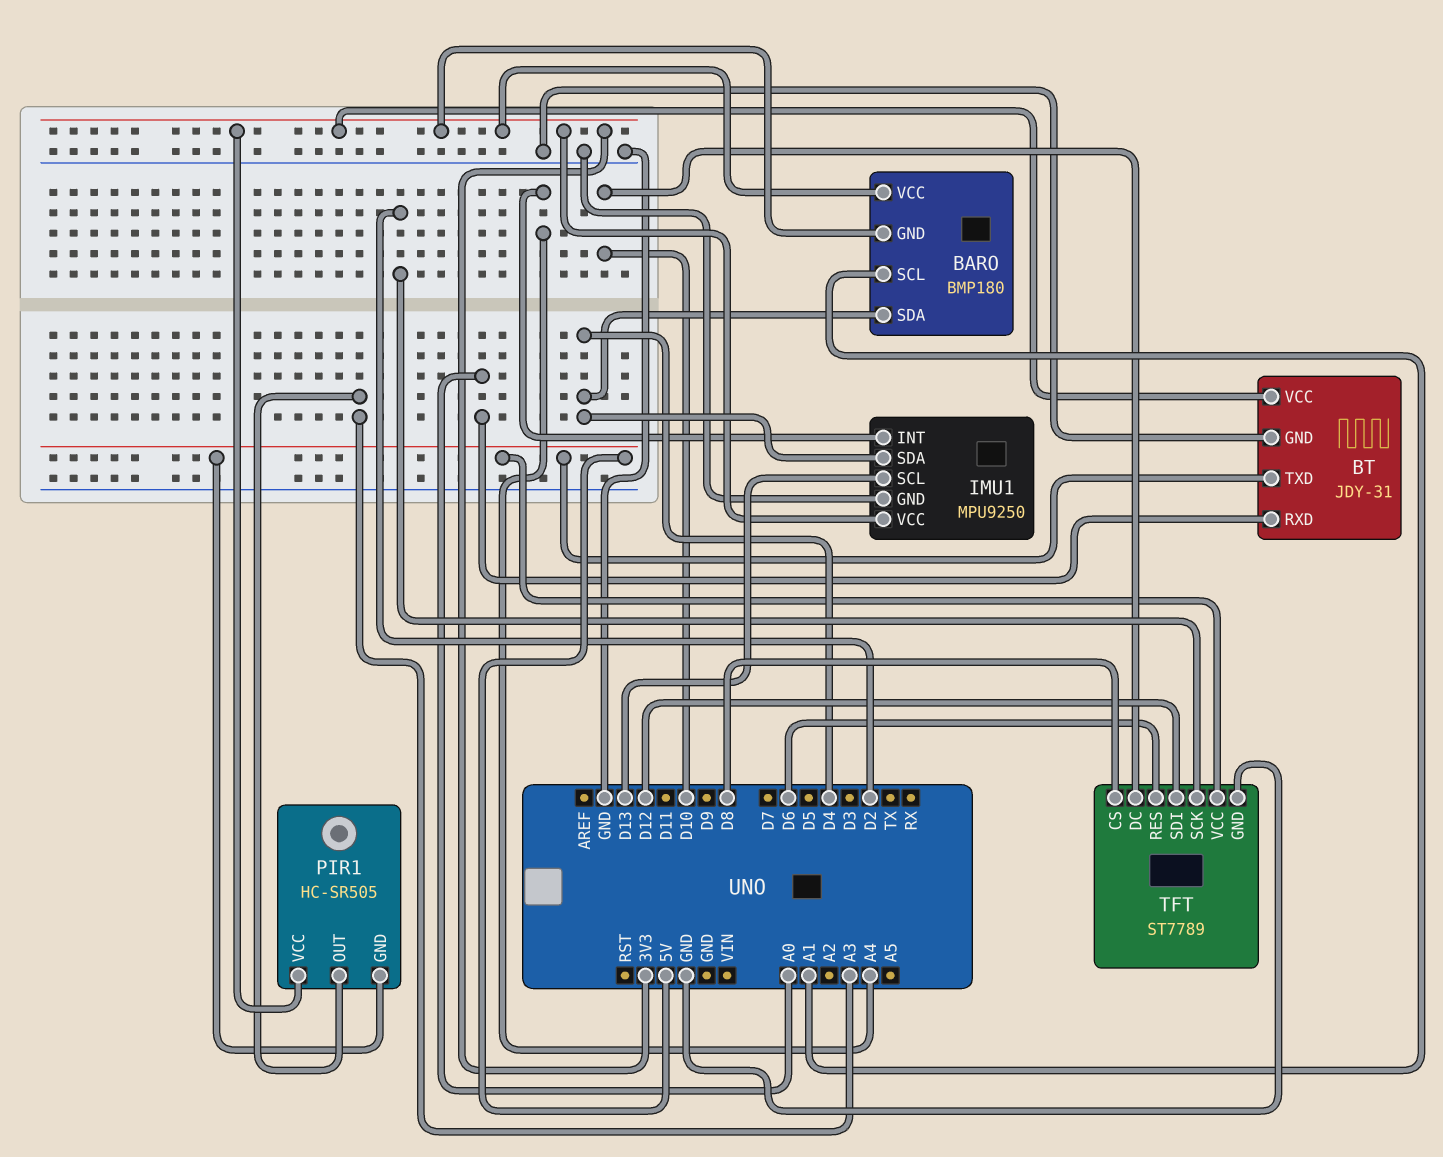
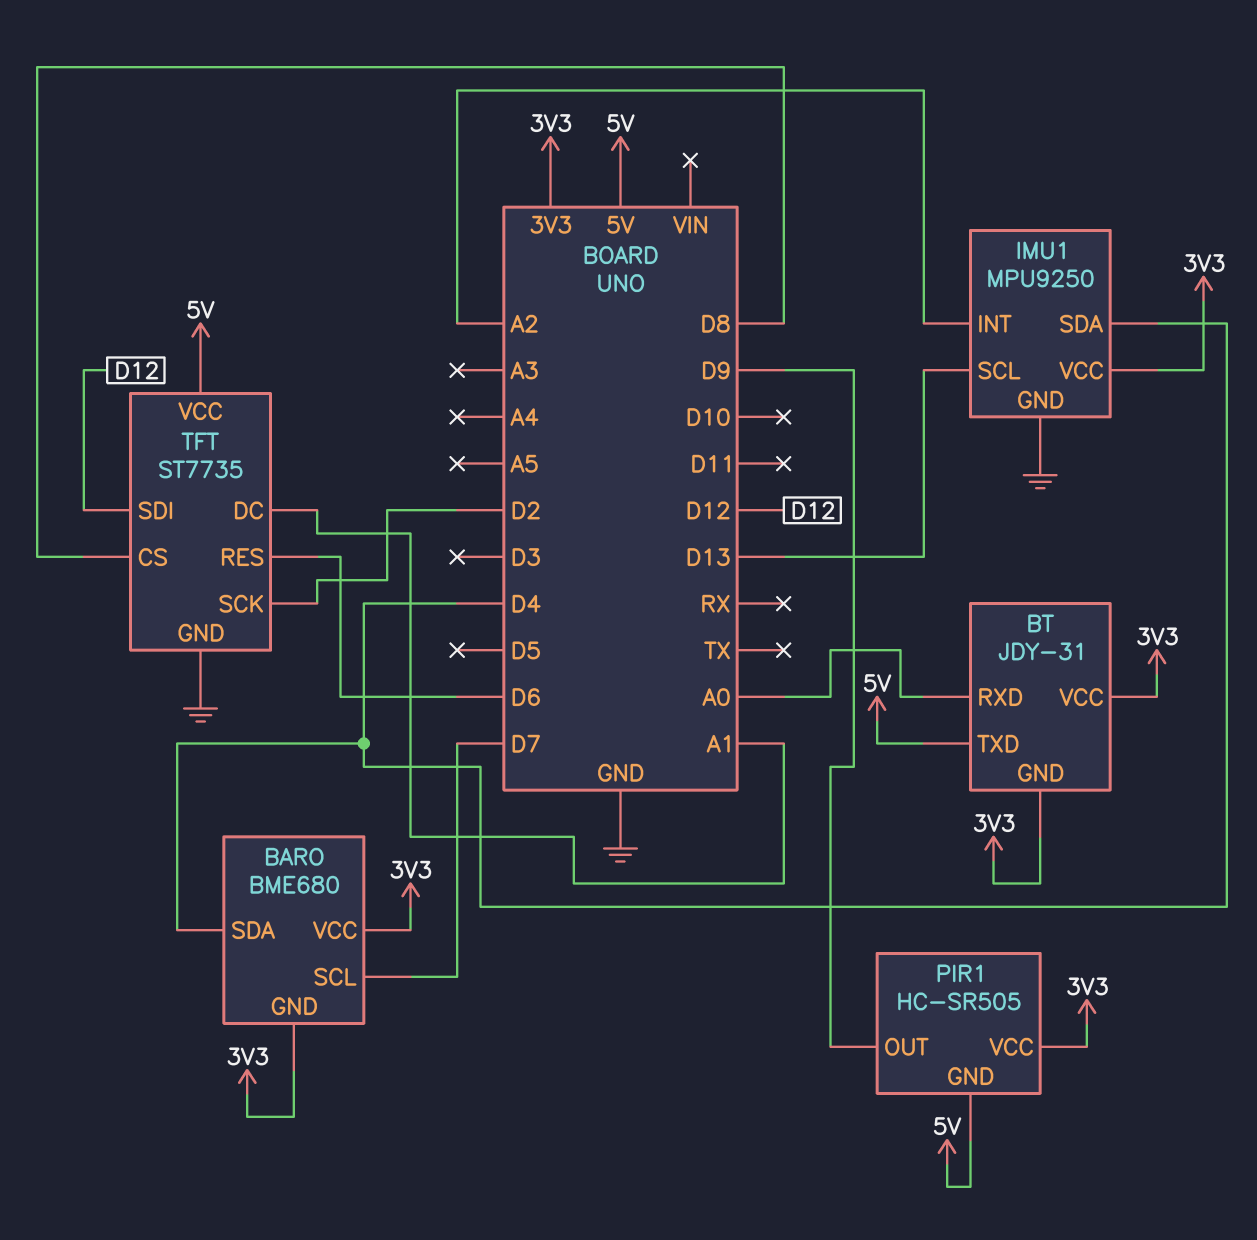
BARO: BMP180 -> BME680
BARO pin SCL: A1 -> D7
BT pin GND: GND -> 3V3
IMU1 pin INT: A4 -> A2
PIR1 pin OUT: A3 -> D9
TFT: ST7789 -> ST7735
TFT pin DC: D10 -> A1

